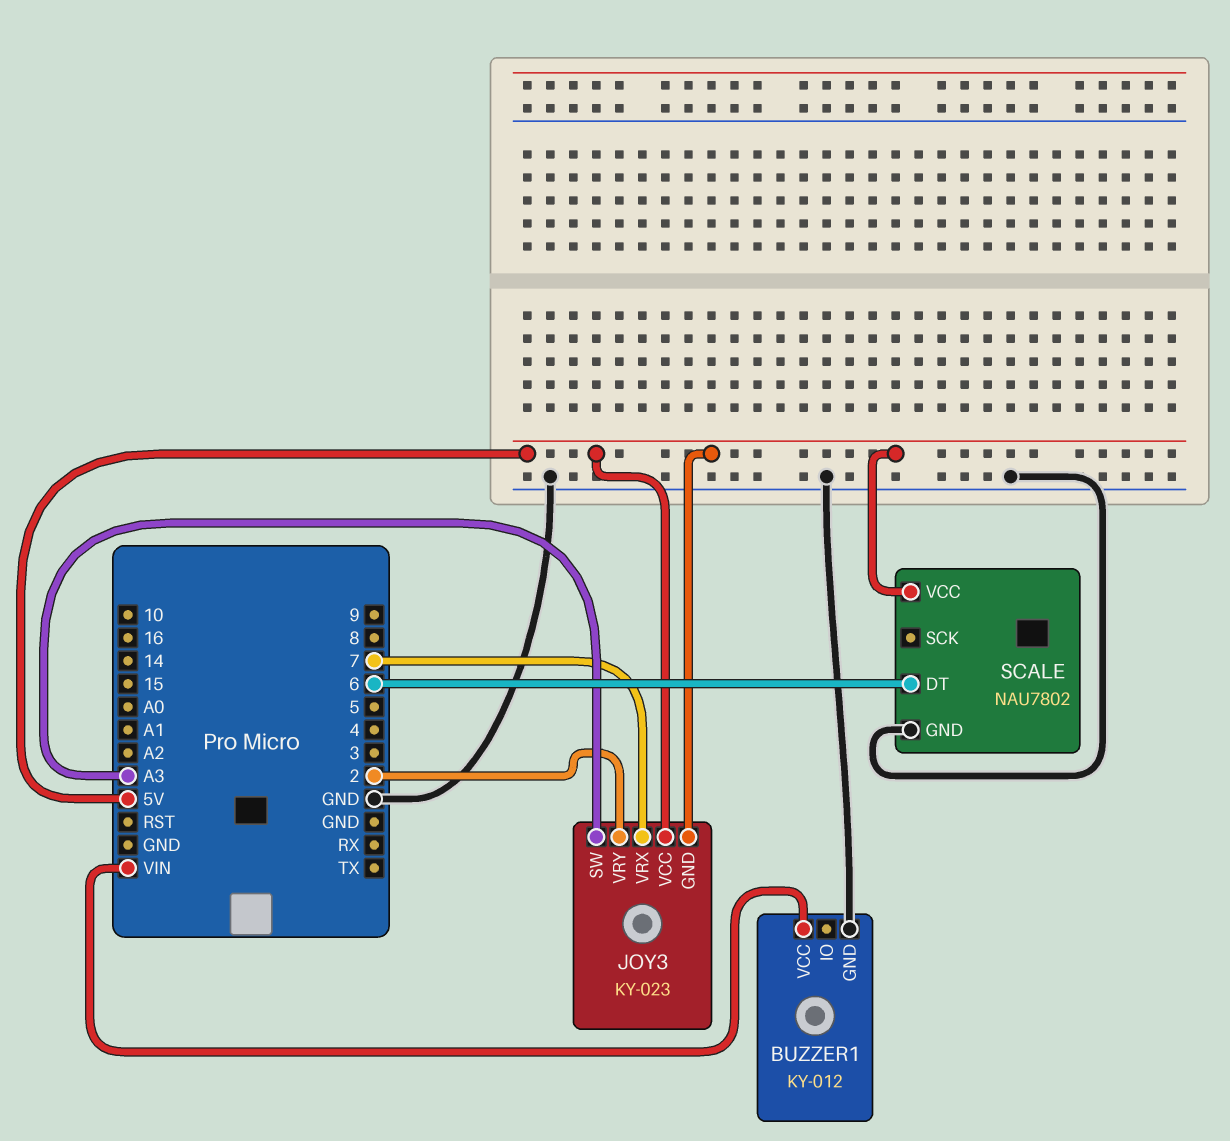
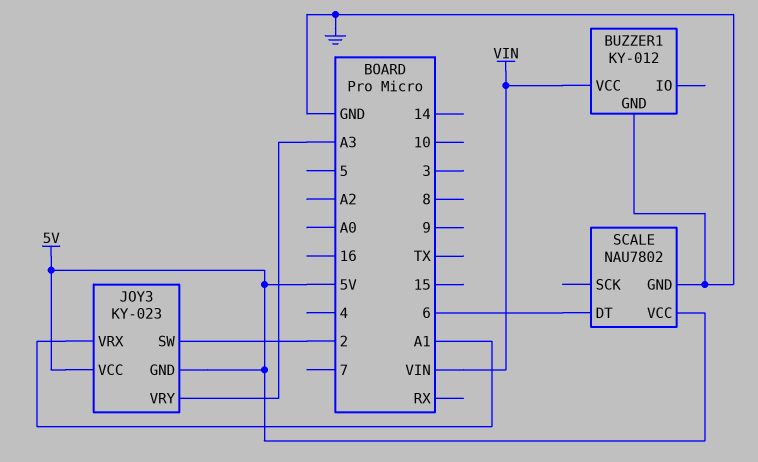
JOY3 pin SW: A3 -> 2
JOY3 pin VRX: 7 -> A1
JOY3 pin VRY: 2 -> A3

